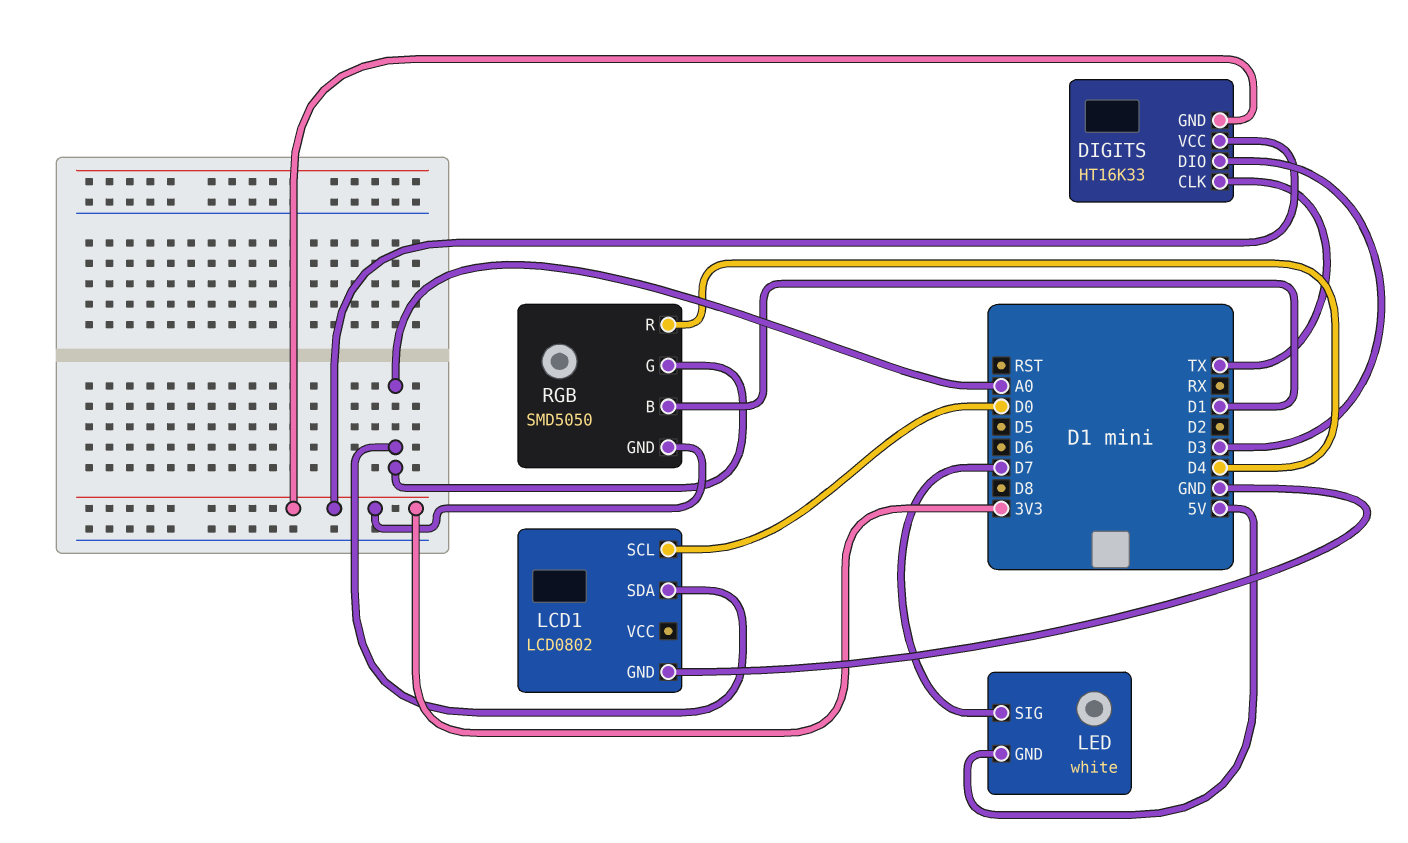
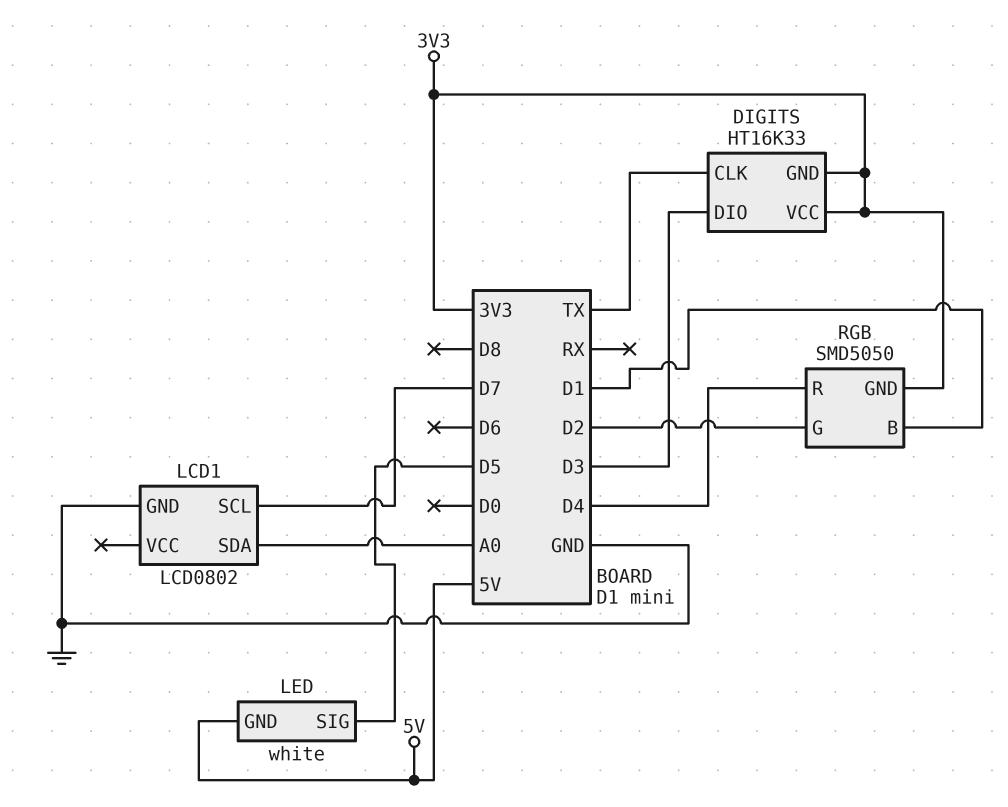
LCD1 pin SCL: D0 -> D7
LED pin SIG: D7 -> D5
RGB pin G: A0 -> D2

